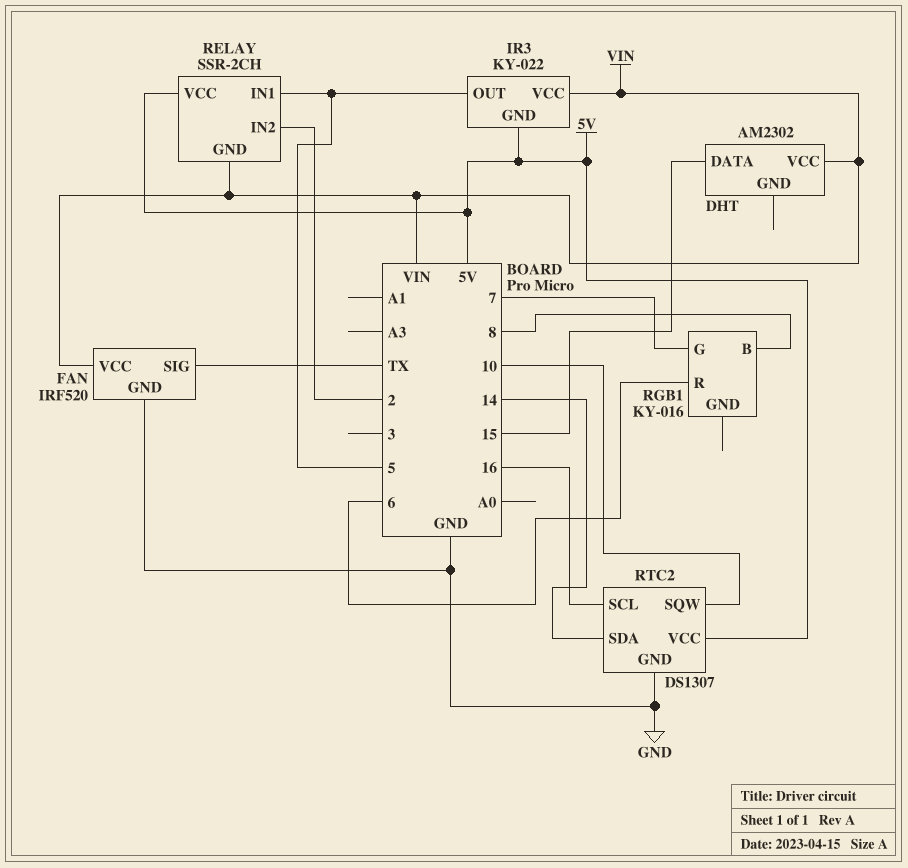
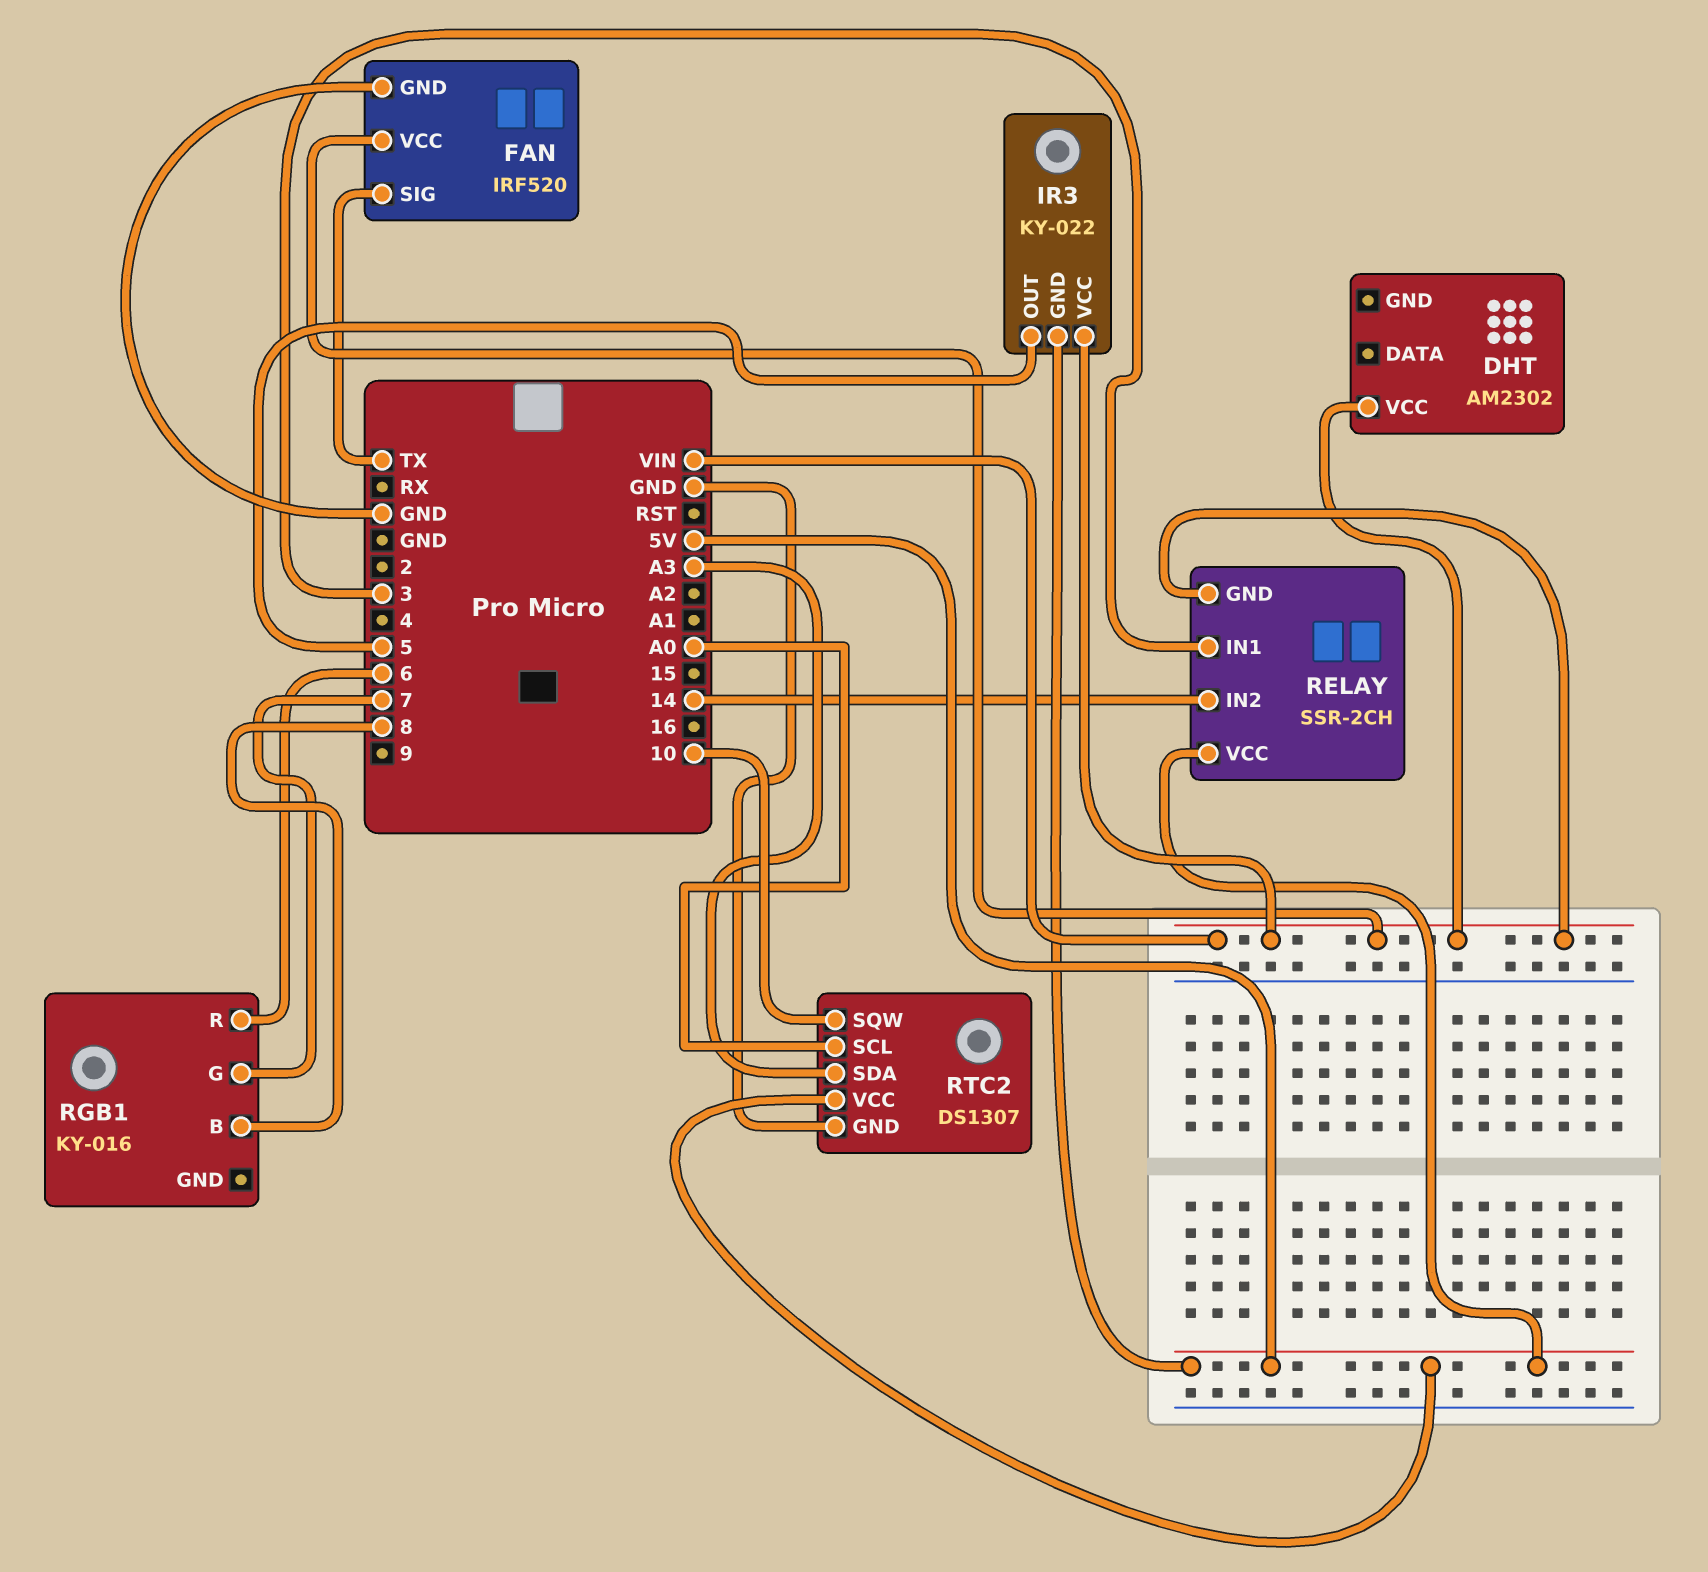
DHT pin DATA: 15 -> none
RELAY pin IN1: 5 -> 3
RELAY pin IN2: 2 -> 14
RTC2 pin SCL: 16 -> A0
RTC2 pin SDA: 14 -> A3

